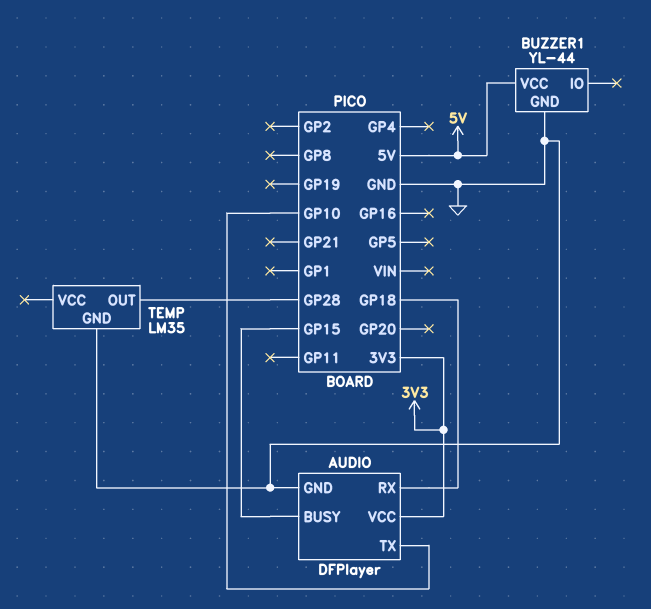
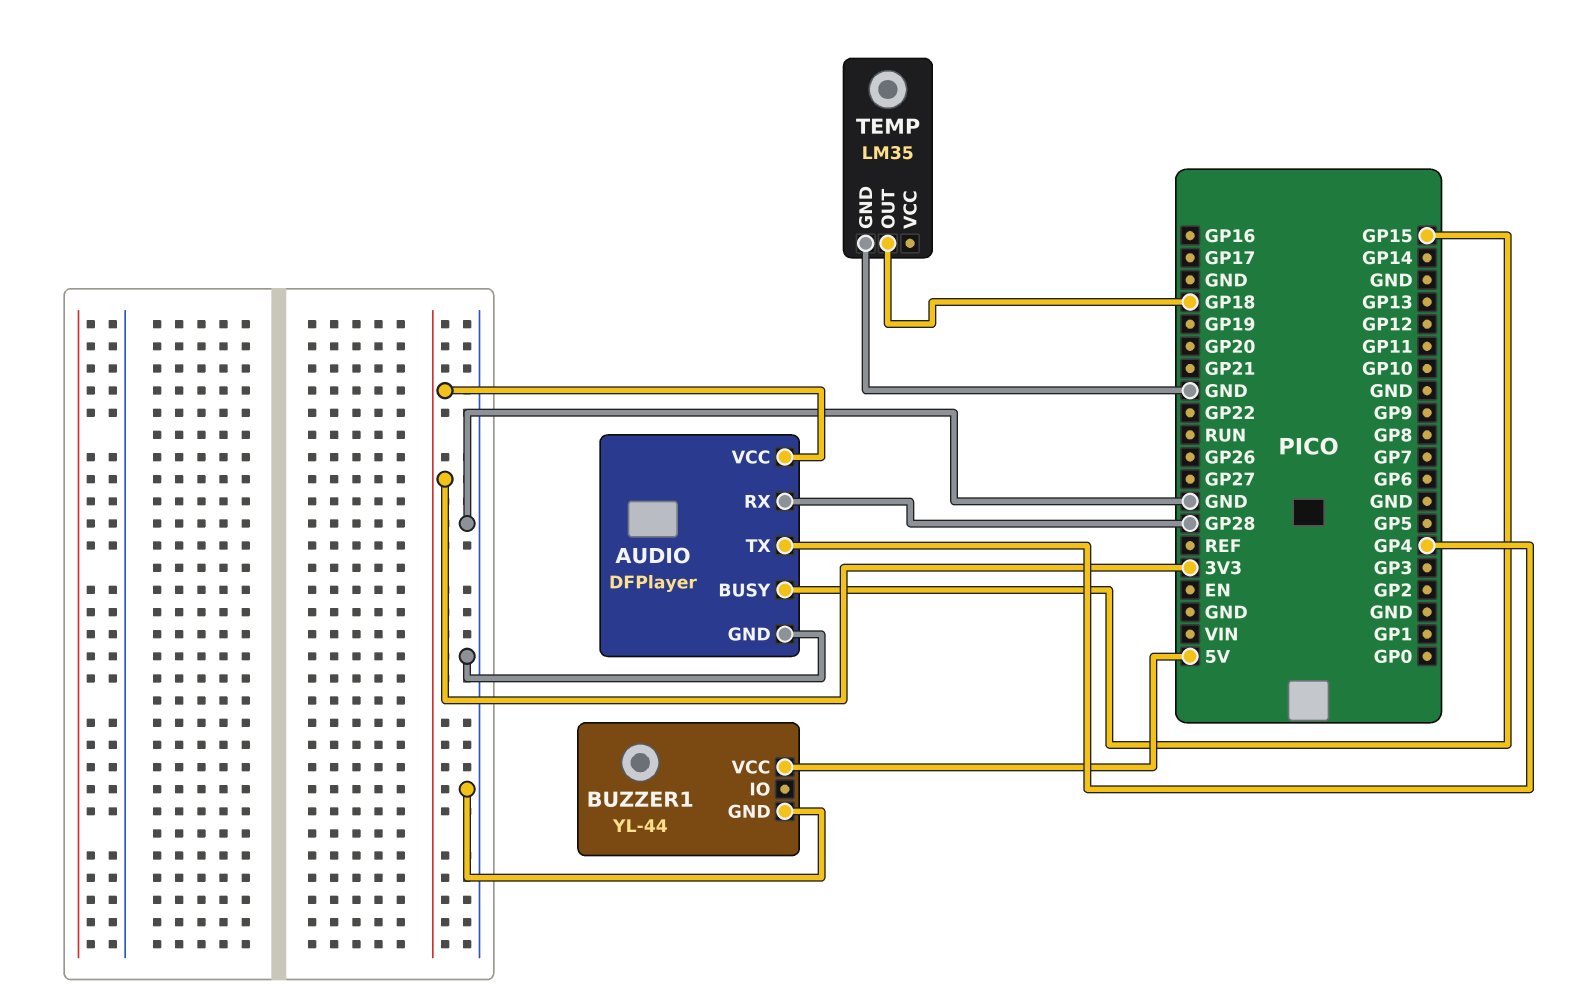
AUDIO pin RX: GP18 -> GP28
AUDIO pin TX: GP10 -> GP4
TEMP pin OUT: GP28 -> GP18

